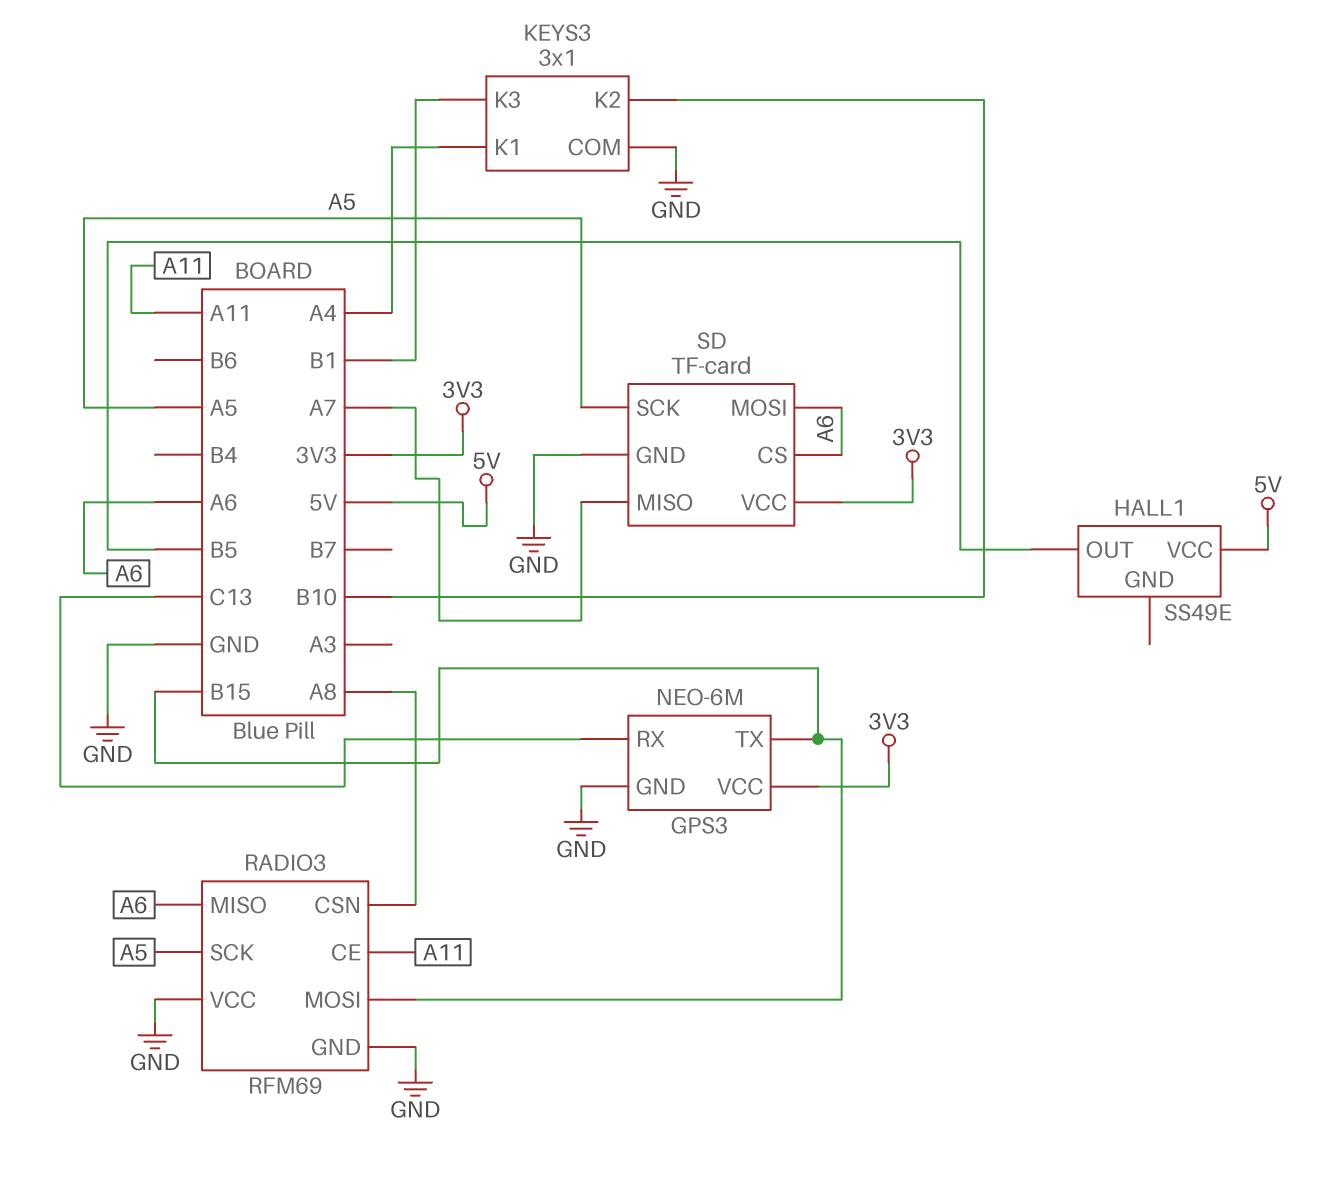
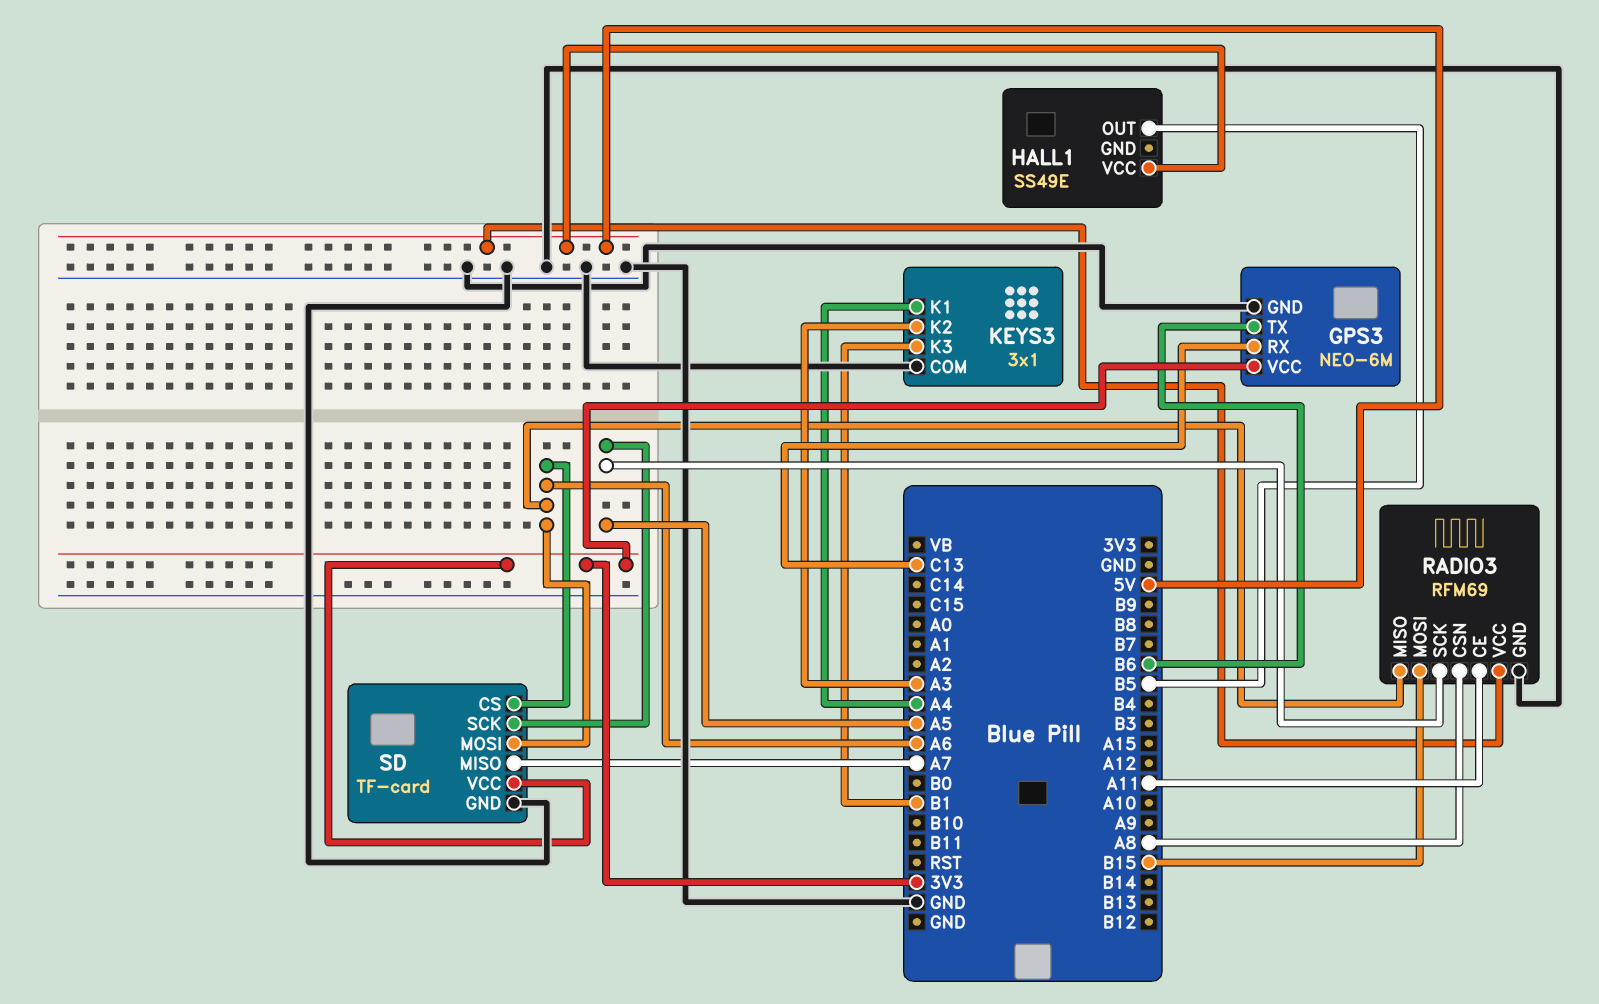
GPS3 pin TX: B15 -> B6
KEYS3 pin K2: B10 -> A3
RADIO3 pin VCC: GND -> 5V

